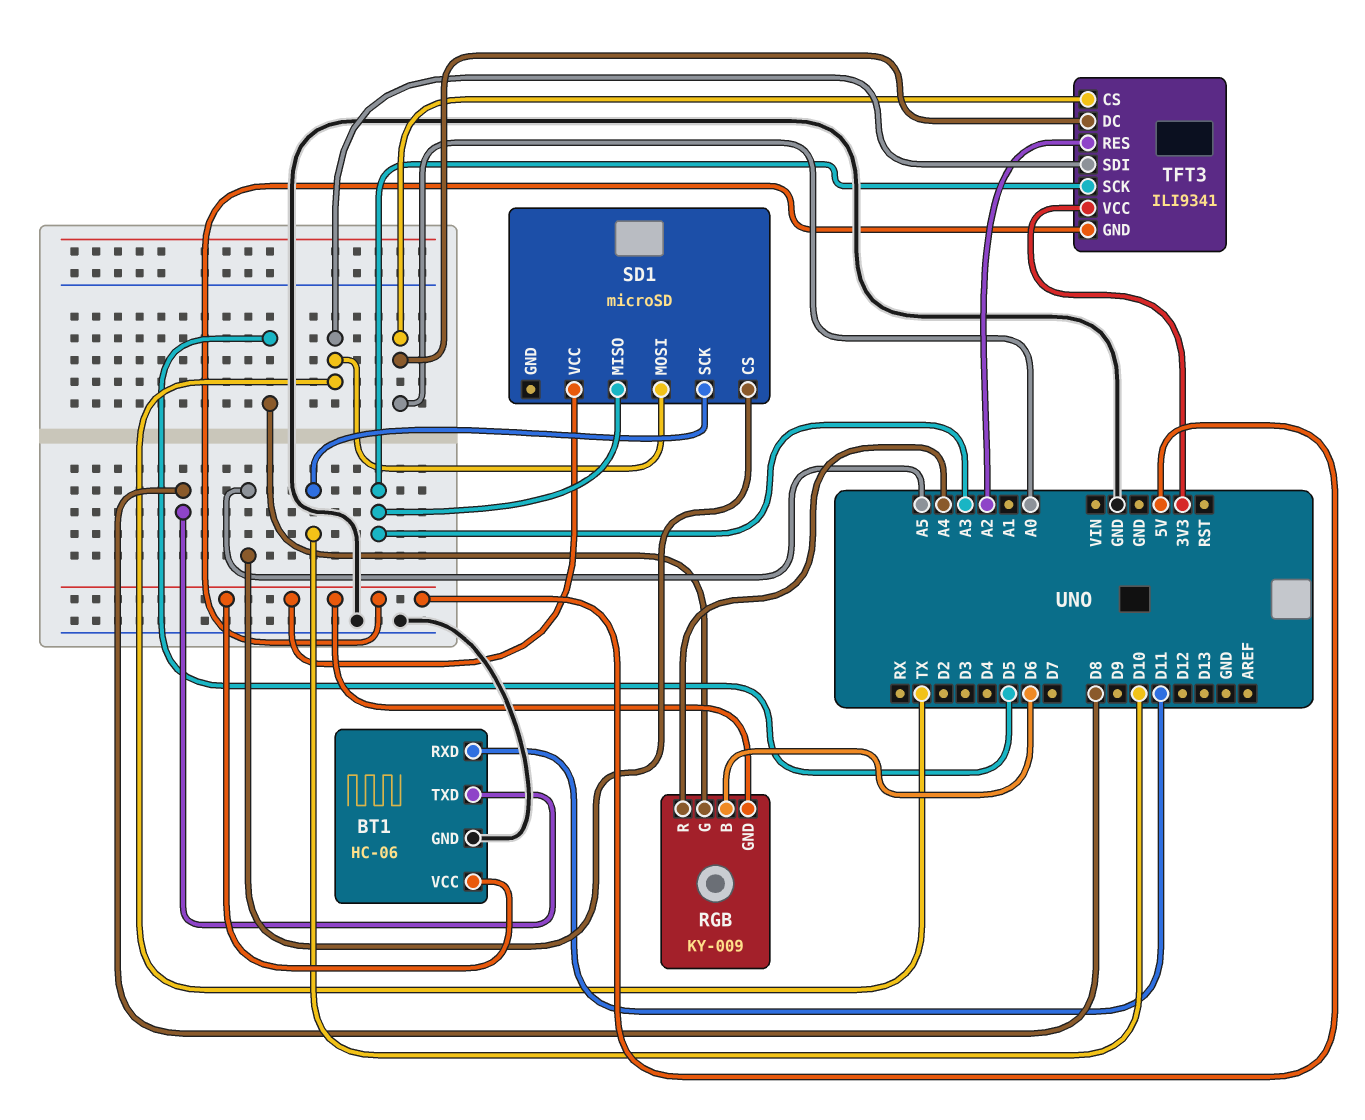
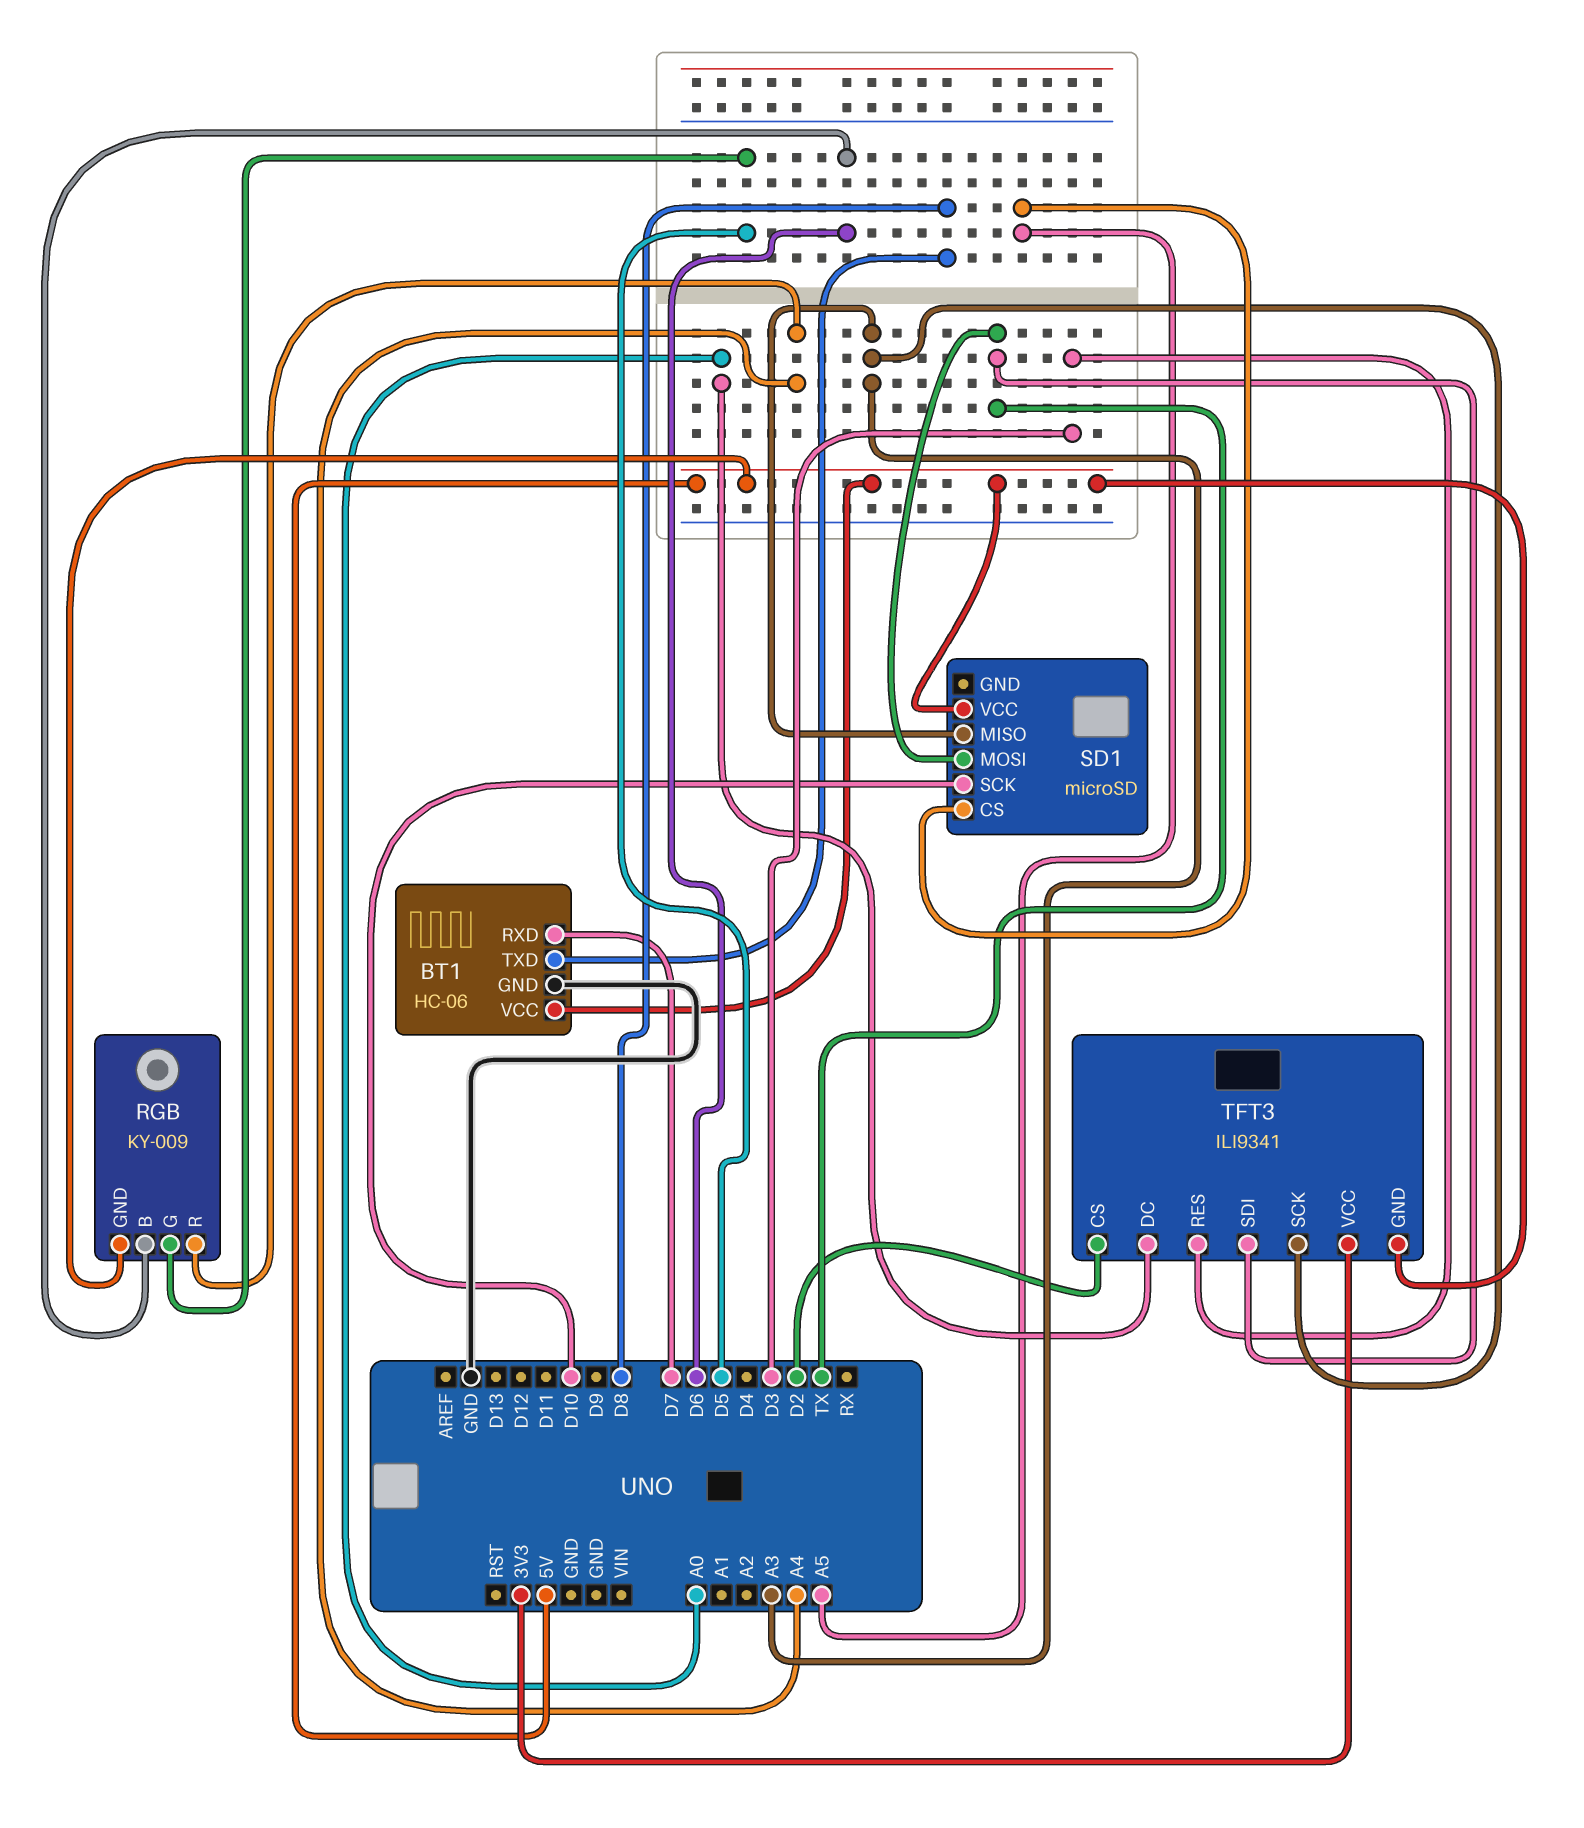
BT1 pin RXD: D11 -> D7
TFT3 pin CS: A0 -> D2
TFT3 pin RES: A2 -> D3

